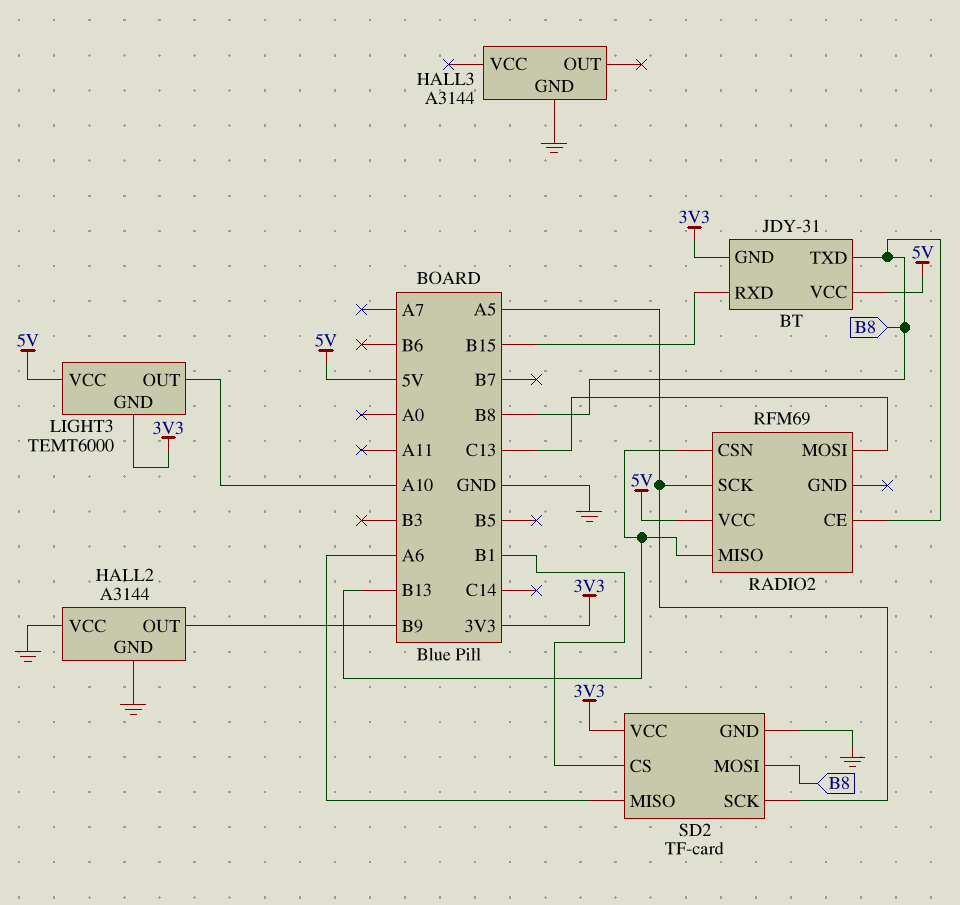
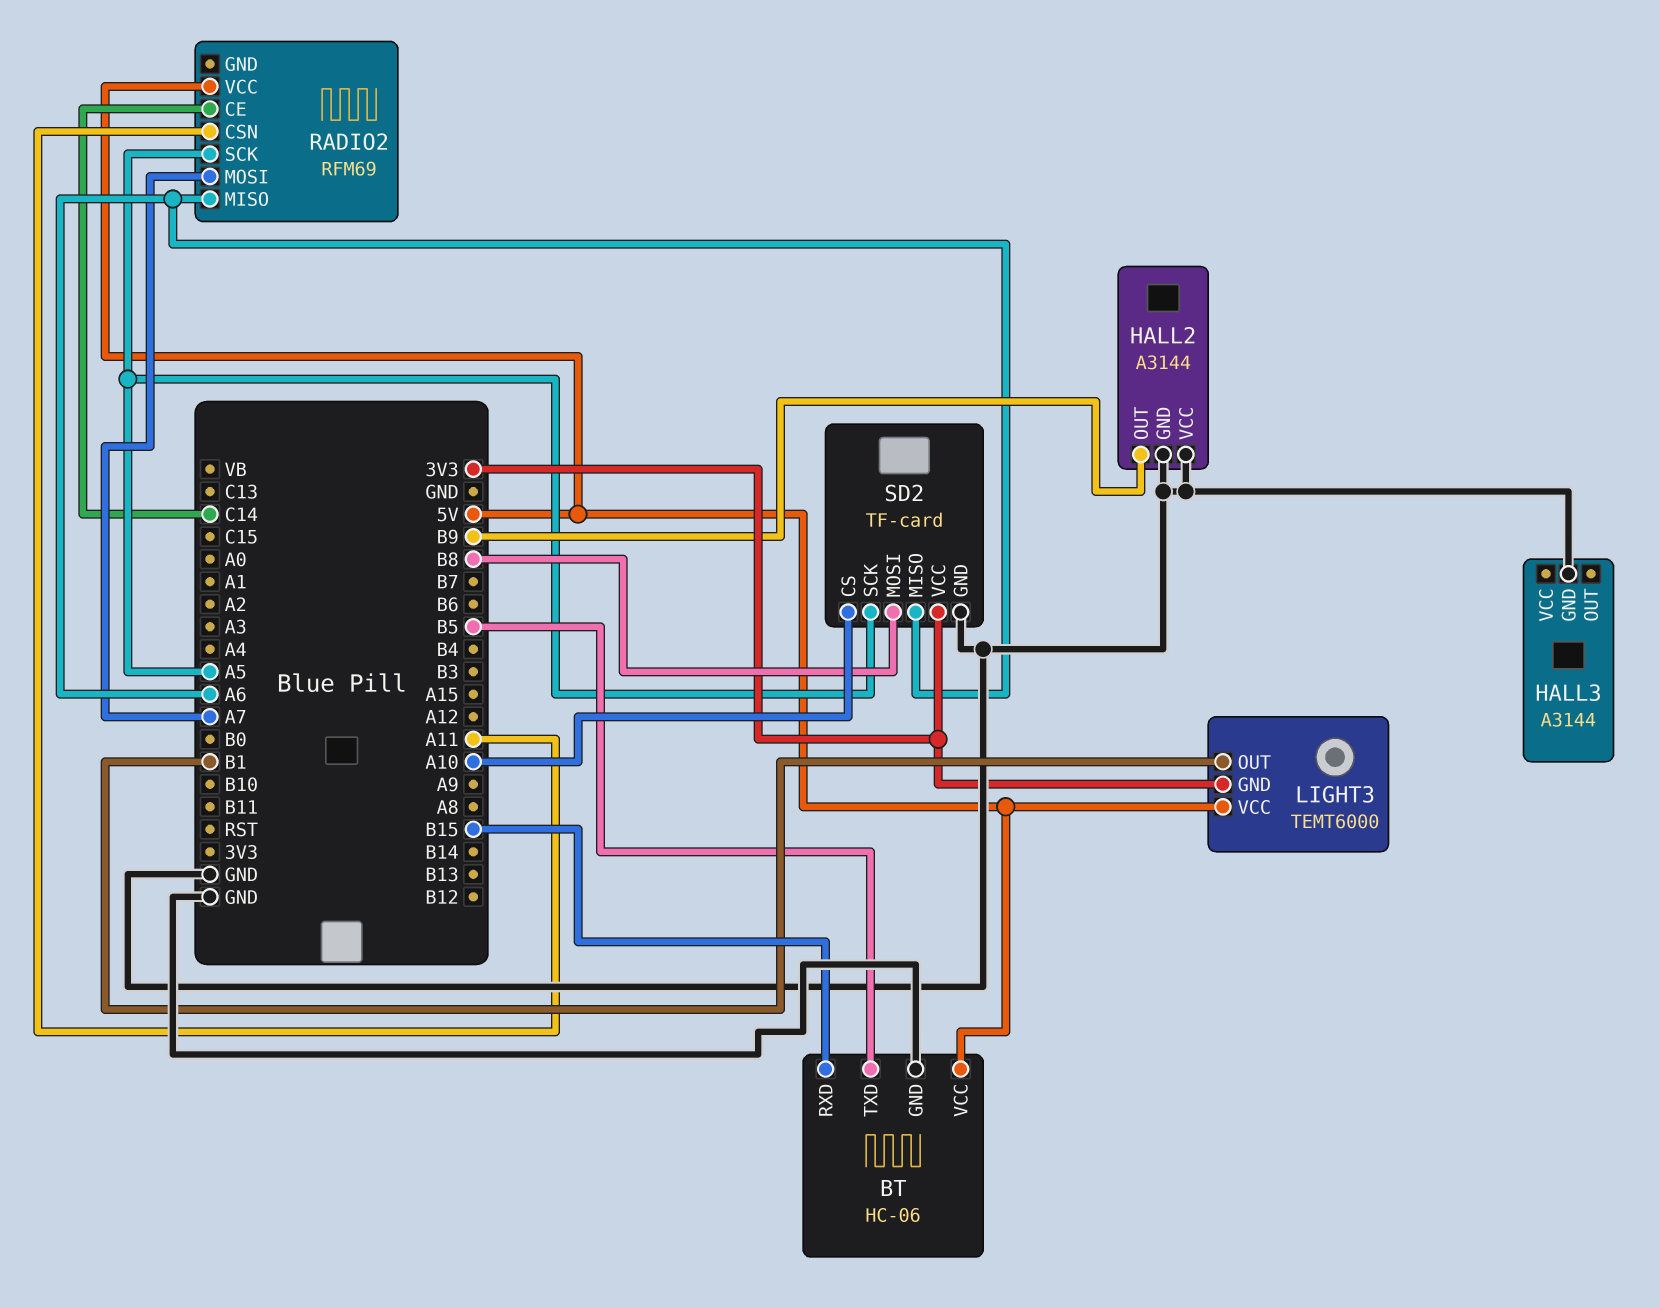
BT: JDY-31 -> HC-06
BT pin GND: 3V3 -> GND
BT pin TXD: B8 -> B5
LIGHT3 pin OUT: A10 -> B1
RADIO2 pin CE: B8 -> C14
RADIO2 pin CSN: B13 -> A11
RADIO2 pin MISO: B13 -> A6
RADIO2 pin MOSI: C13 -> A7
SD2 pin CS: B1 -> A10

